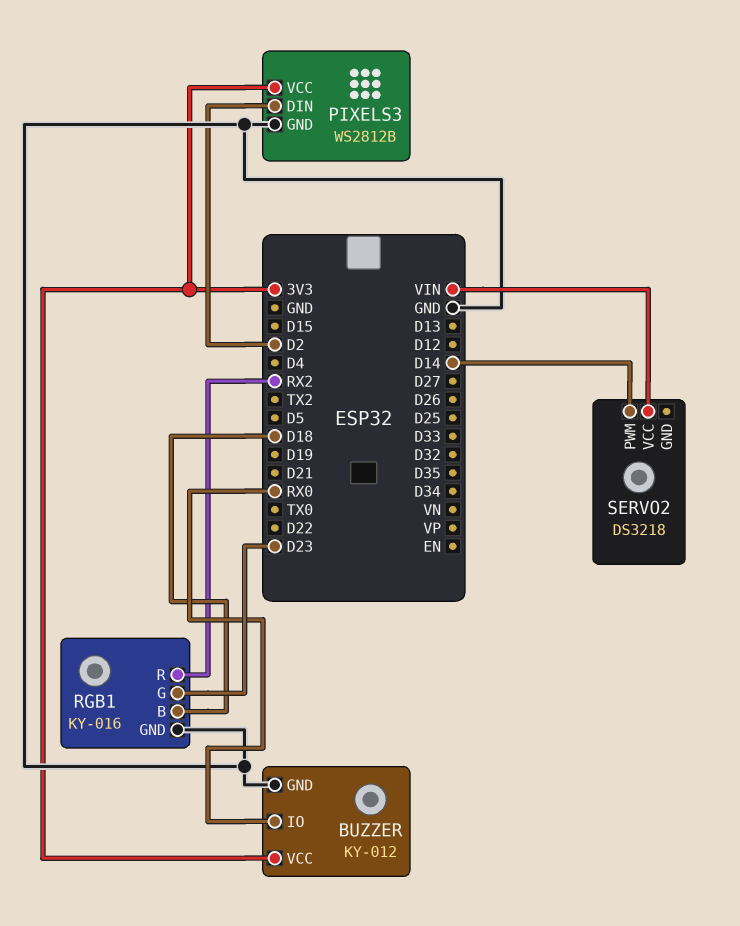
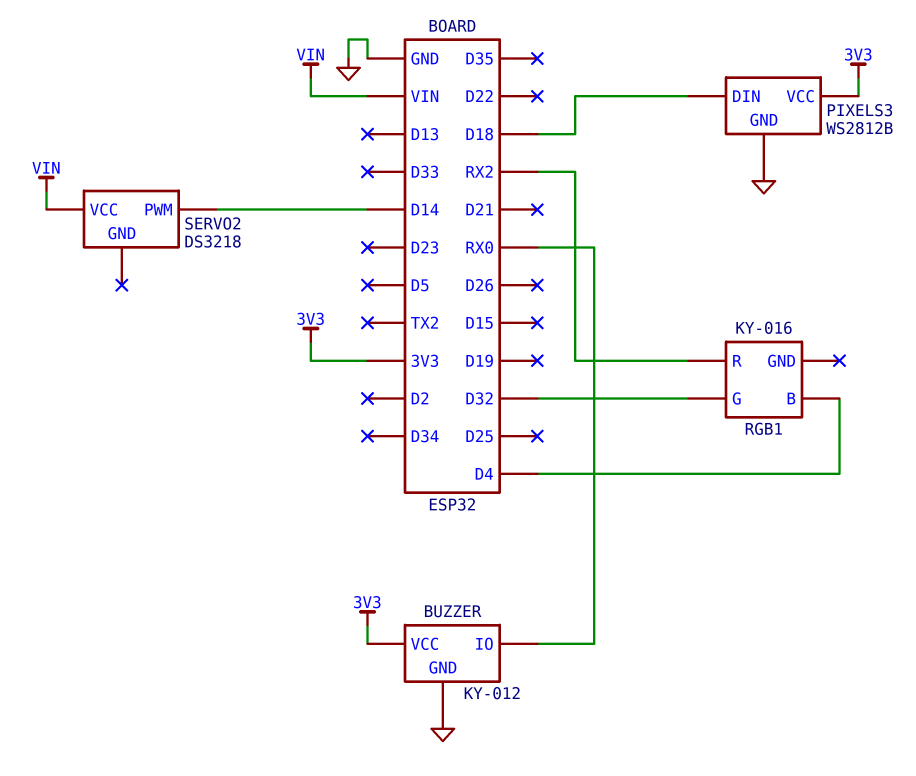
PIXELS3 pin DIN: D2 -> D18
RGB1 pin B: D18 -> D4
RGB1 pin G: D23 -> D32
RGB1 pin GND: GND -> none

